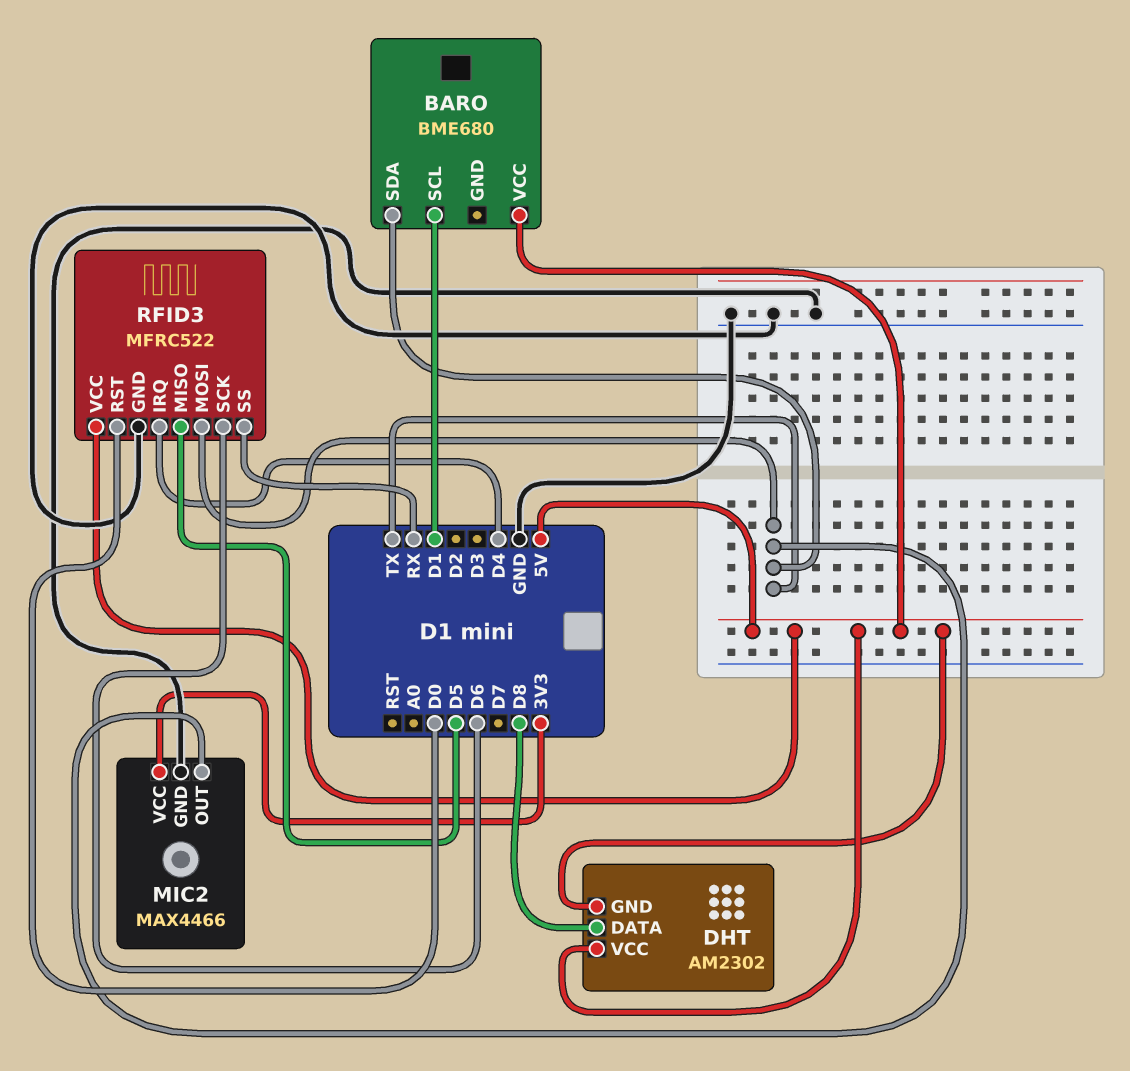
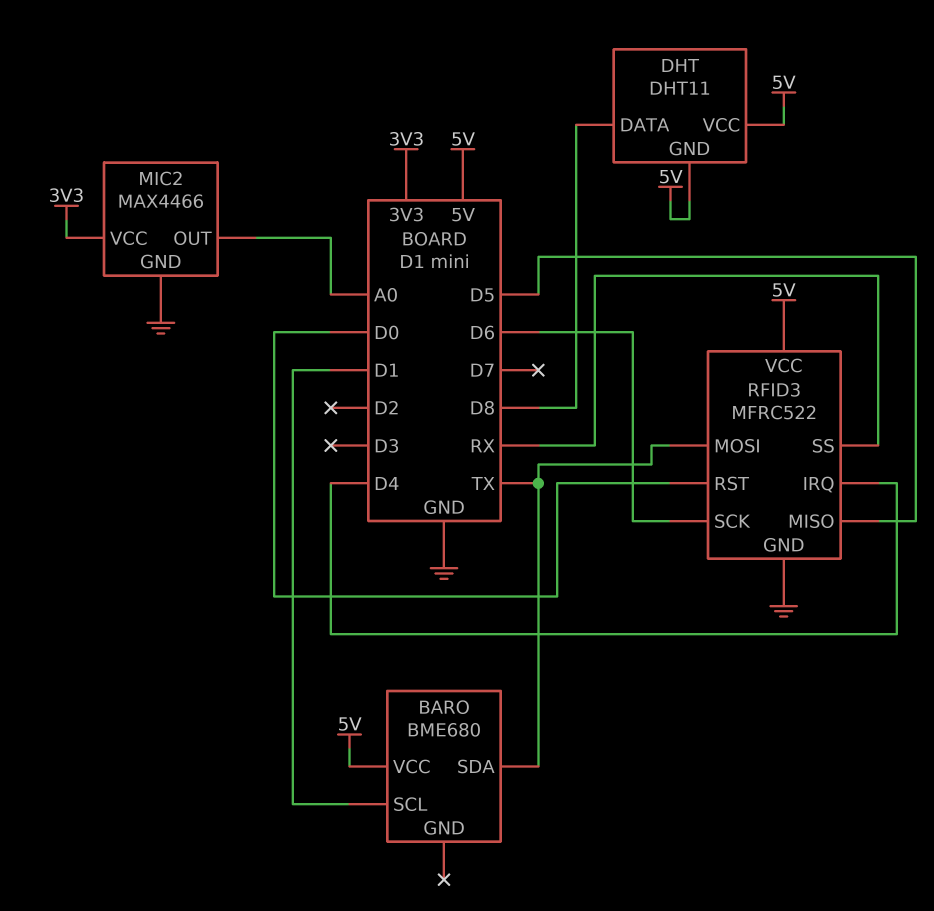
DHT: AM2302 -> DHT11
MIC2 pin OUT: TX -> A0

